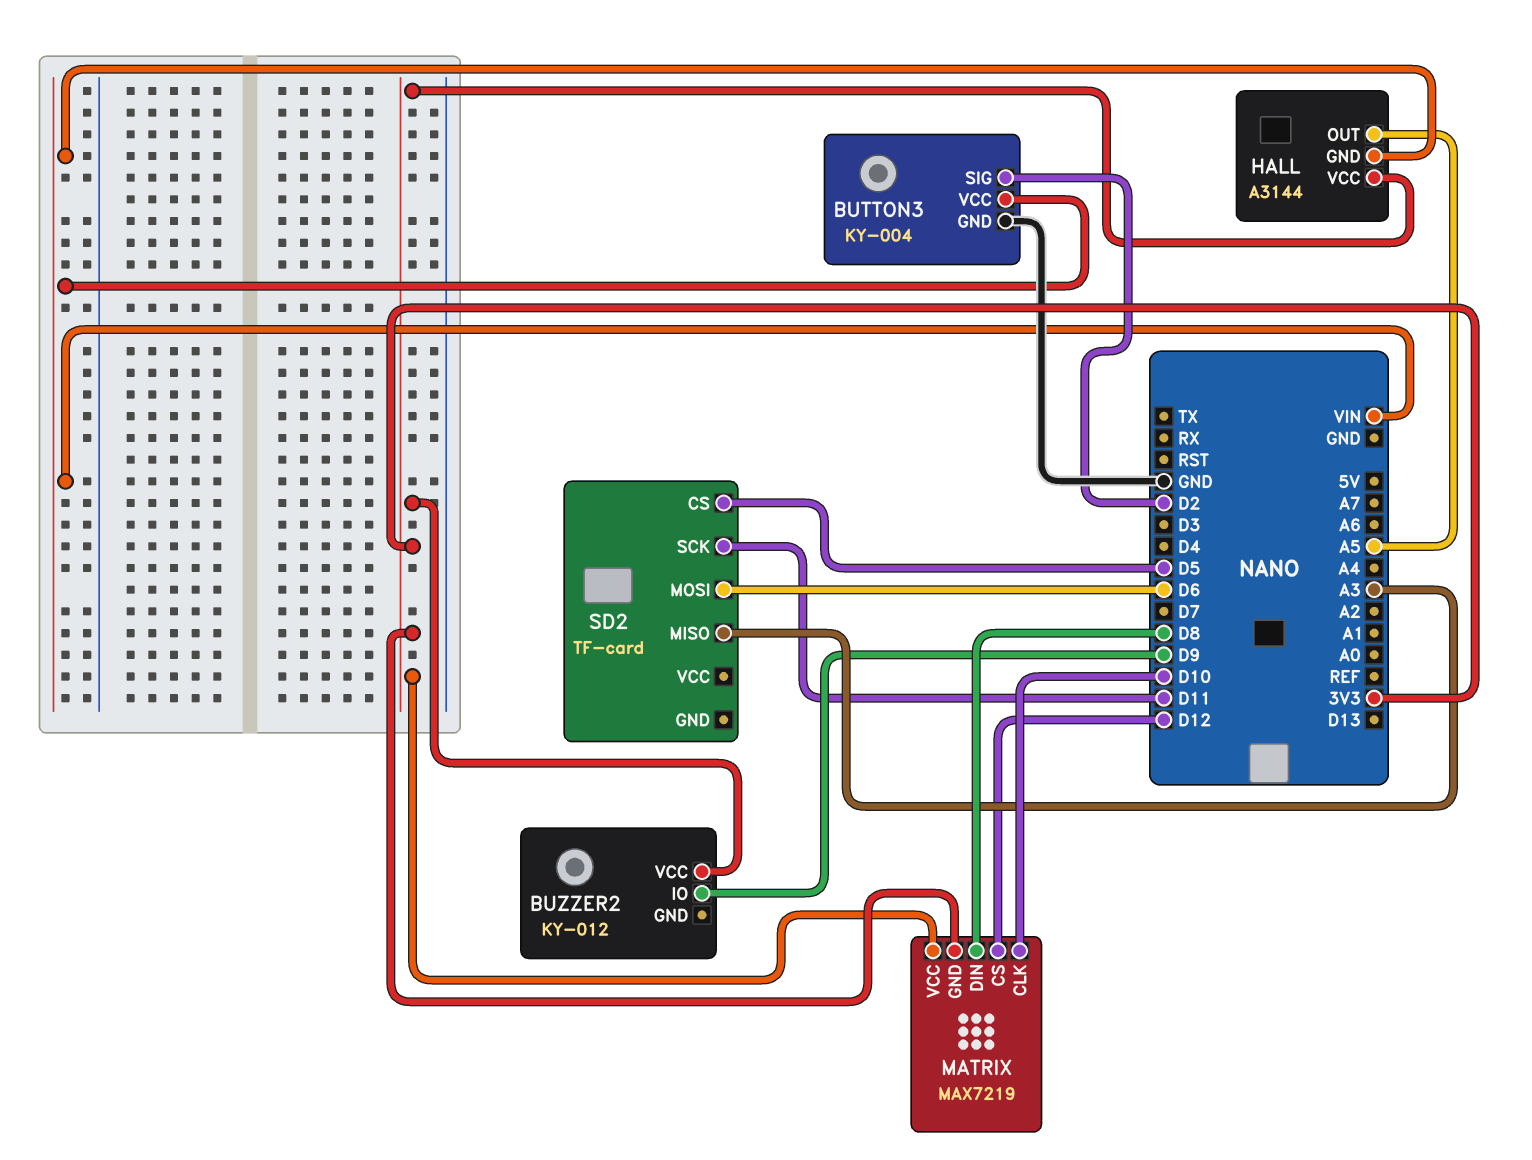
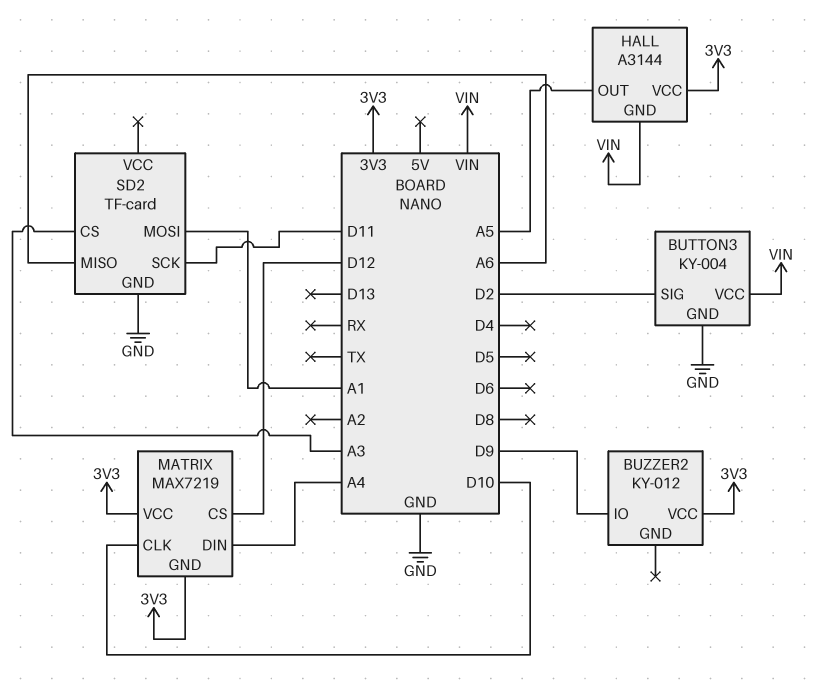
MATRIX pin DIN: D8 -> A4
SD2 pin CS: D5 -> A3
SD2 pin GND: none -> GND
SD2 pin MISO: A3 -> A6
SD2 pin MOSI: D6 -> A1

